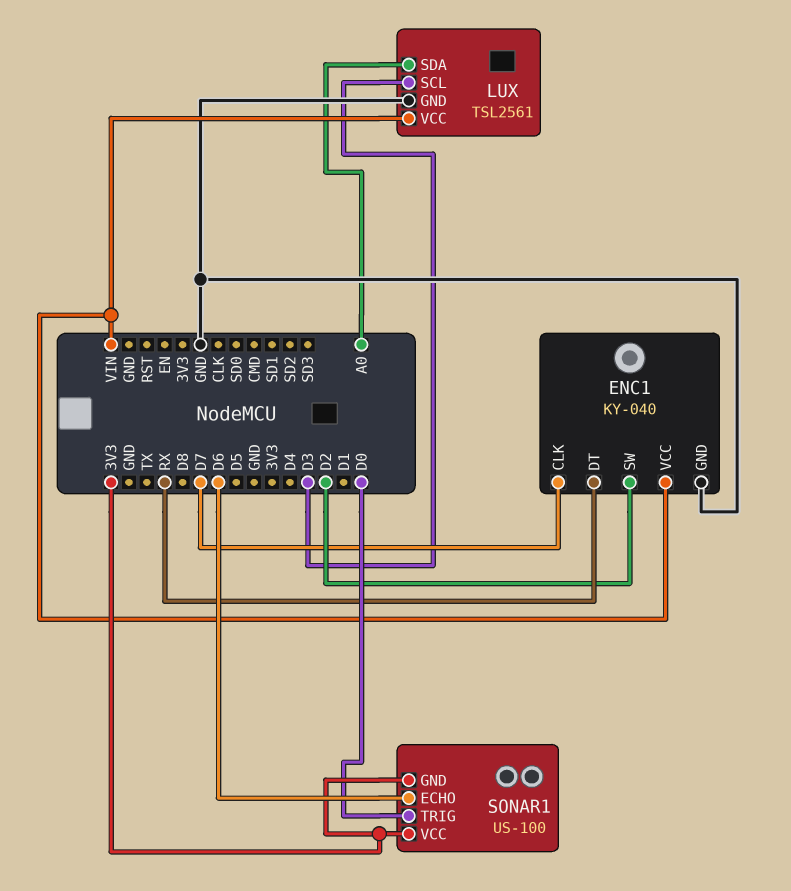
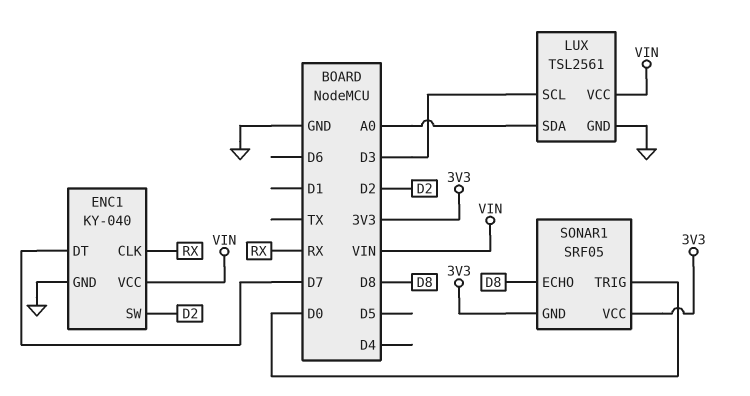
ENC1 pin CLK: D7 -> RX
ENC1 pin DT: RX -> D7
SONAR1: US-100 -> SRF05
SONAR1 pin ECHO: D6 -> D8

